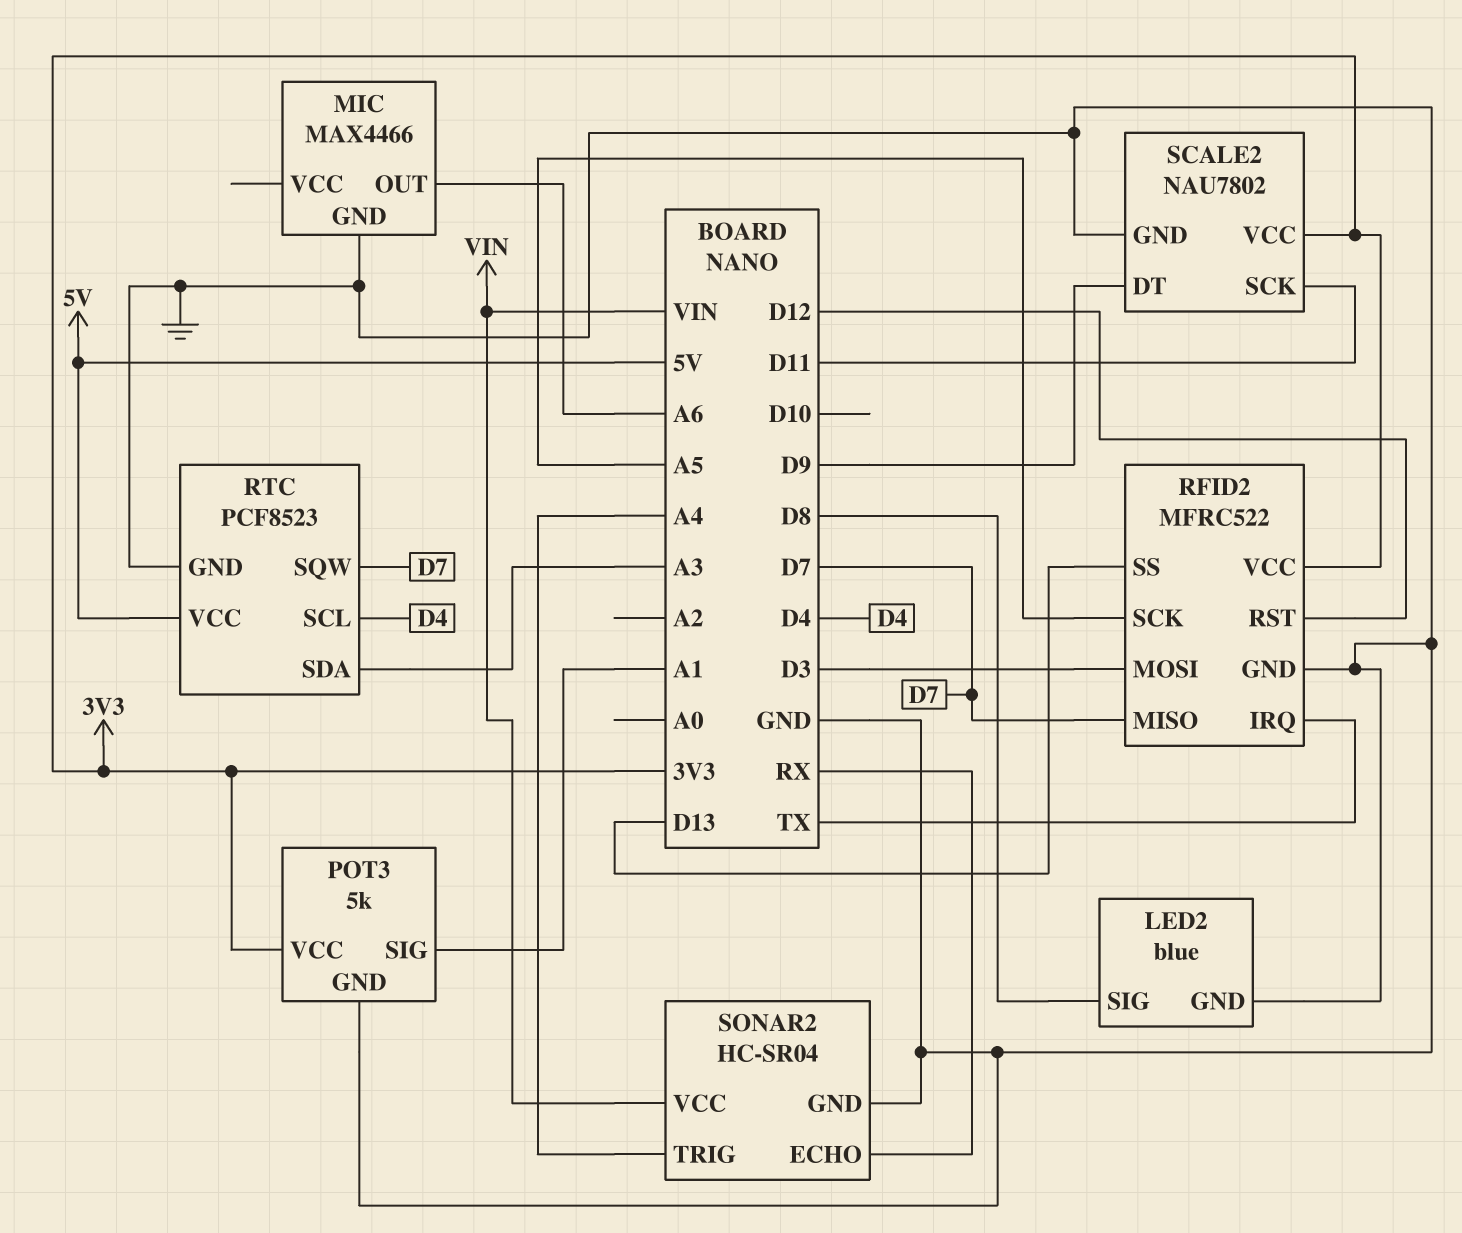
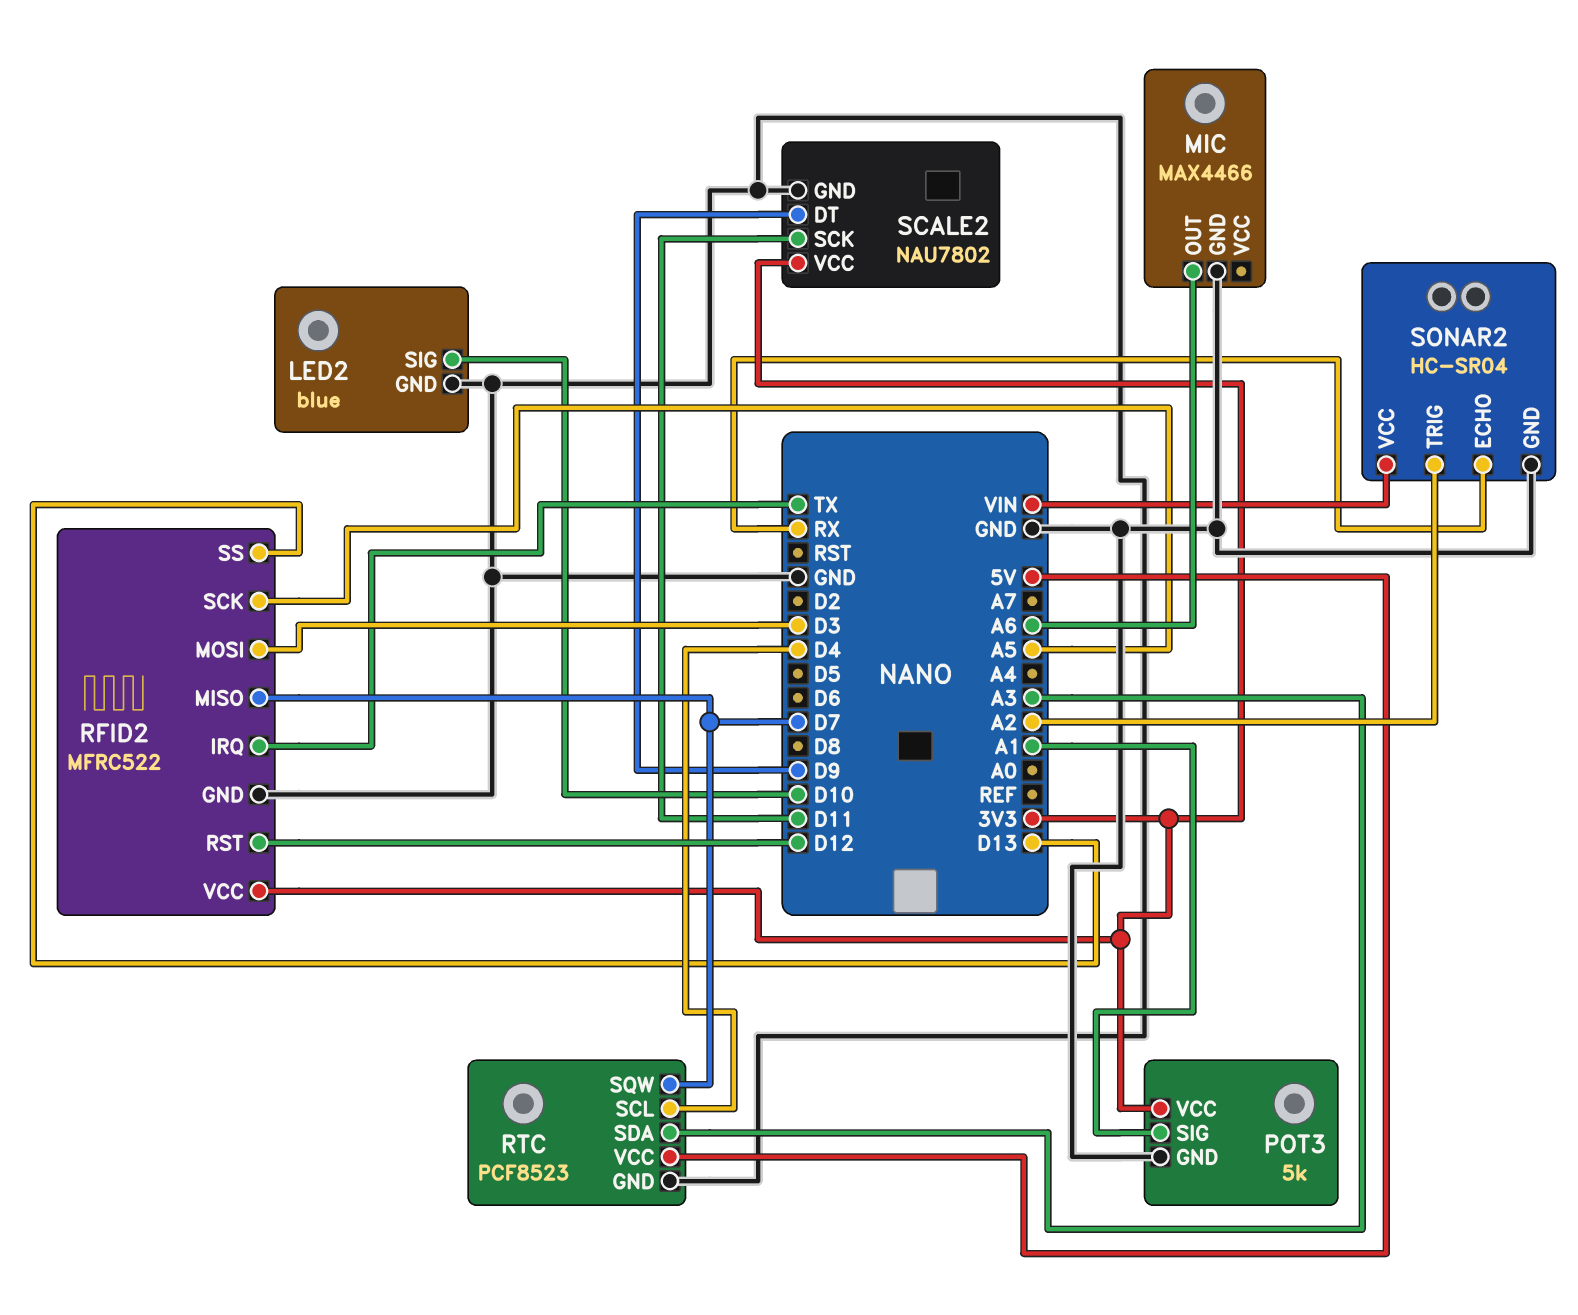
LED2 pin SIG: D8 -> D10
SONAR2 pin TRIG: A4 -> A2

